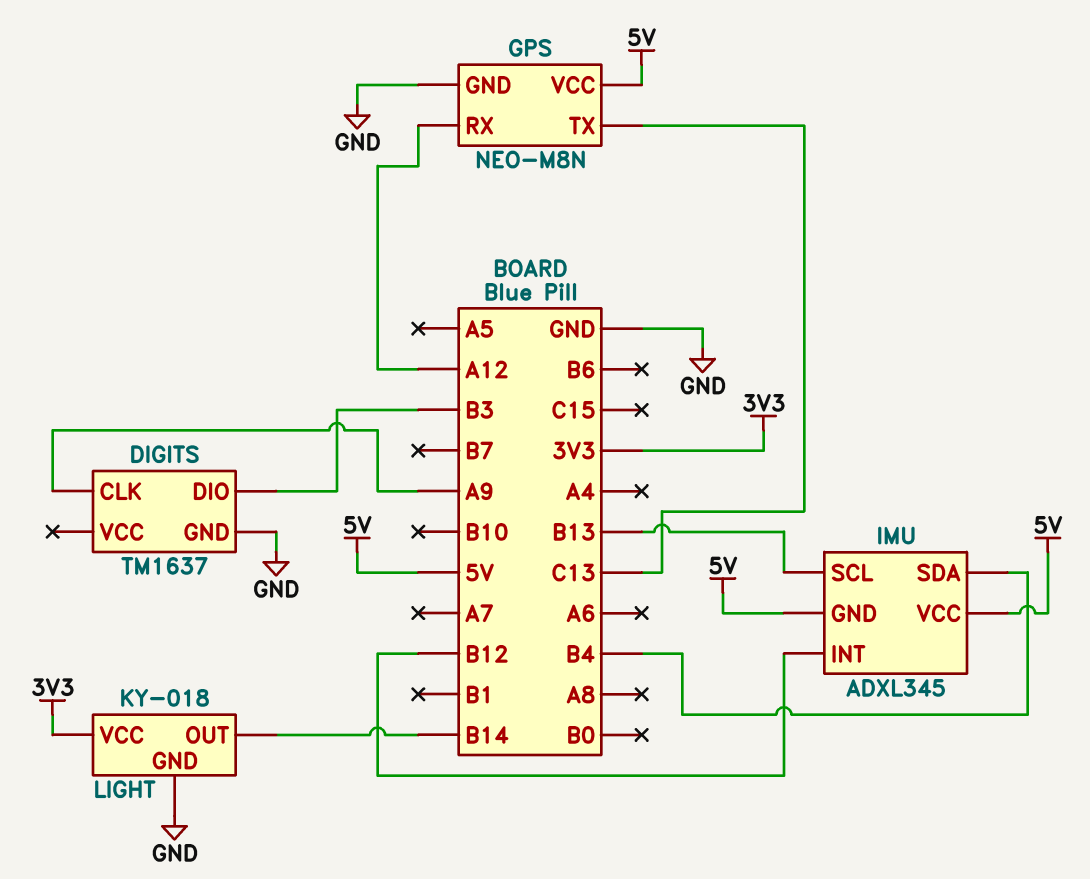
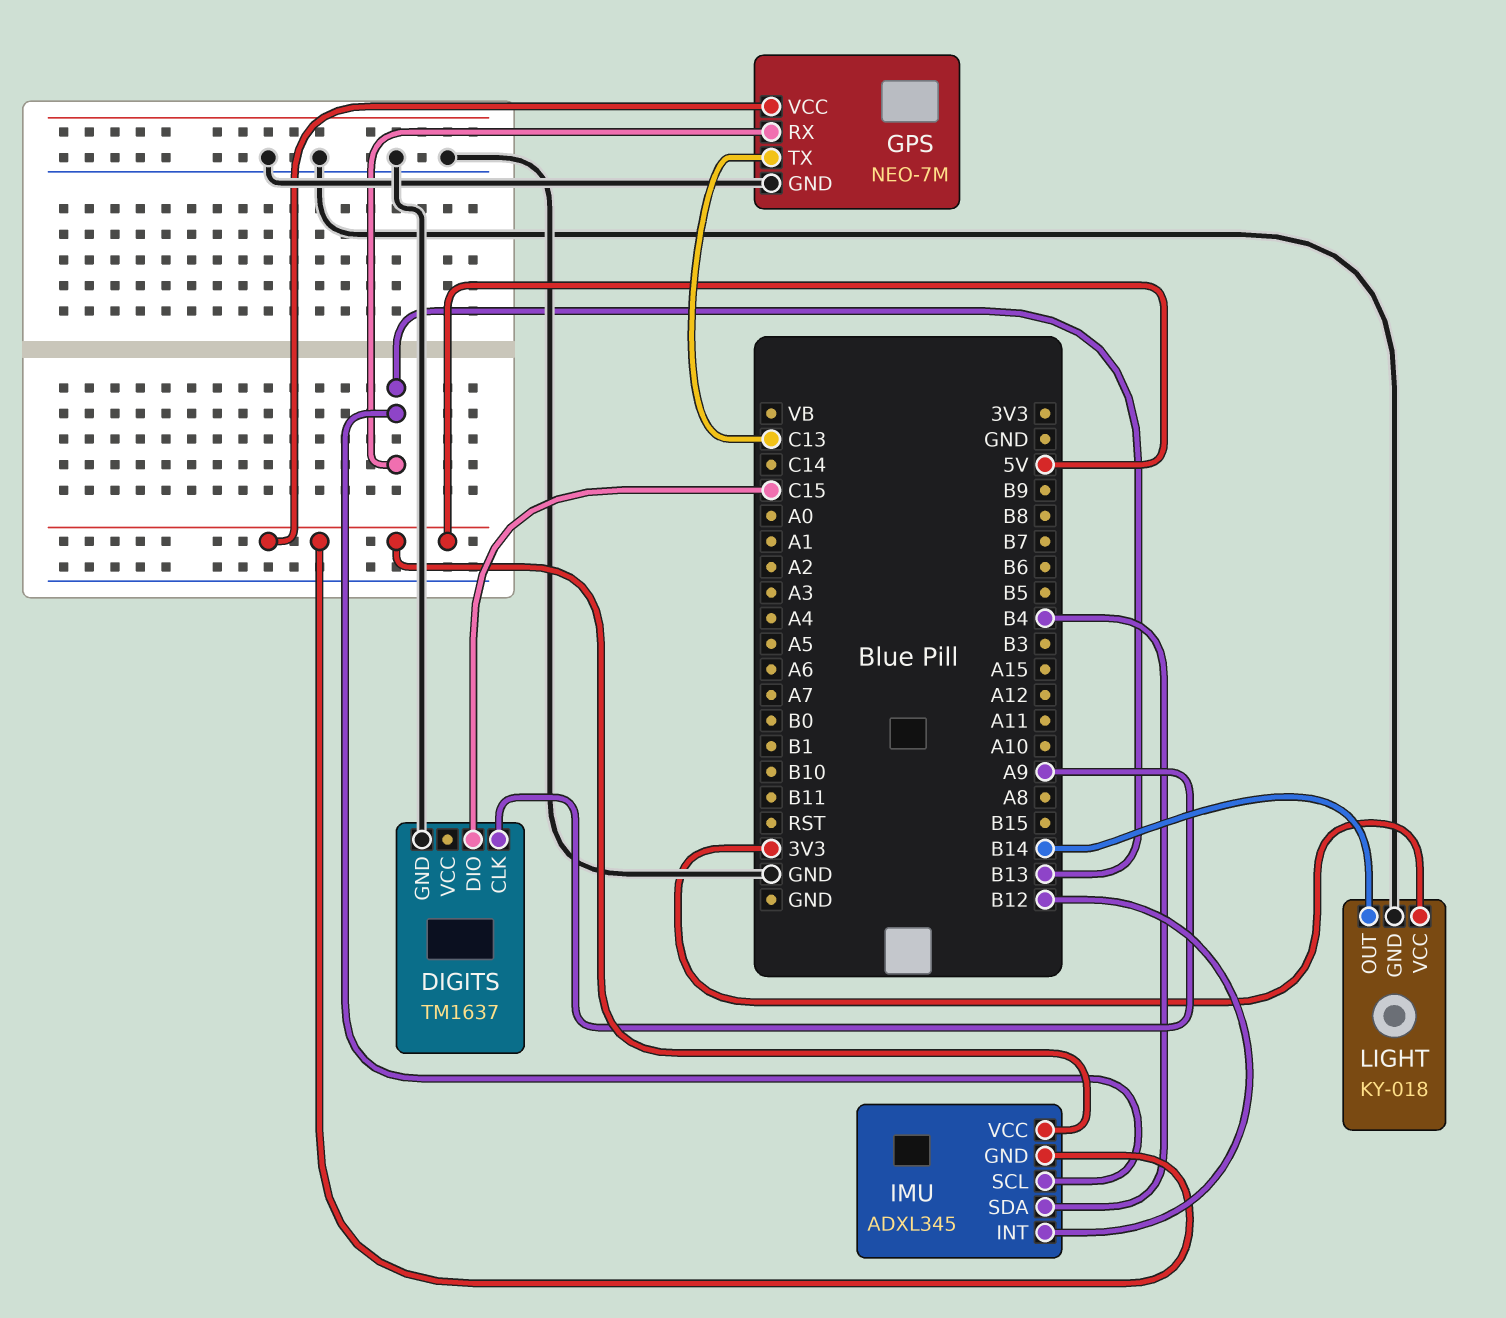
DIGITS pin DIO: B3 -> C15
GPS: NEO-M8N -> NEO-7M
GPS pin RX: A12 -> B13

